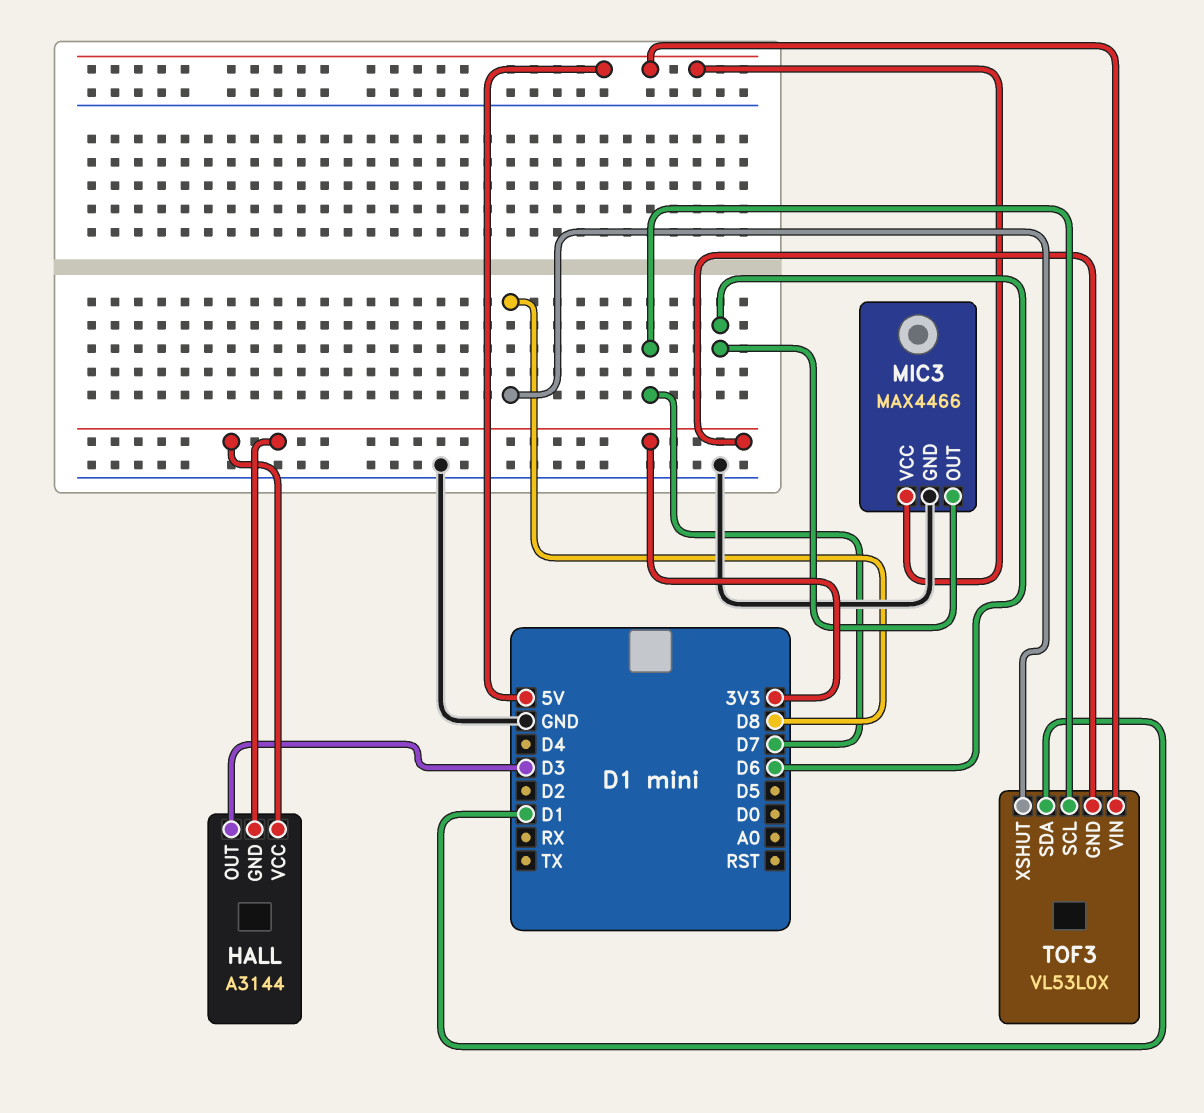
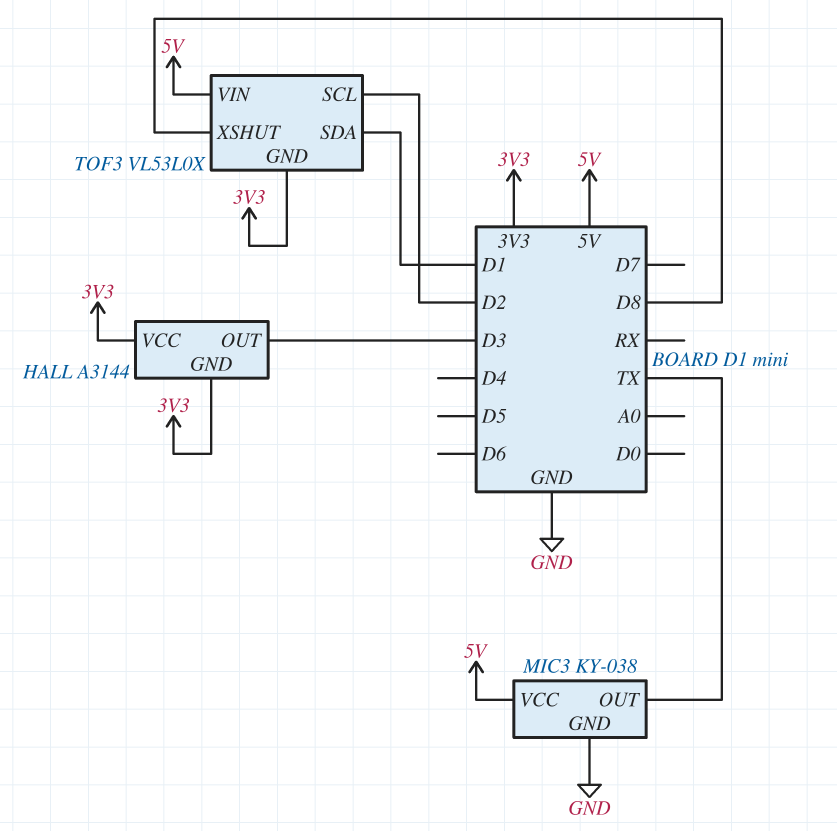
MIC3: MAX4466 -> KY-038
MIC3 pin OUT: D6 -> TX
TOF3 pin SCL: D7 -> D2

